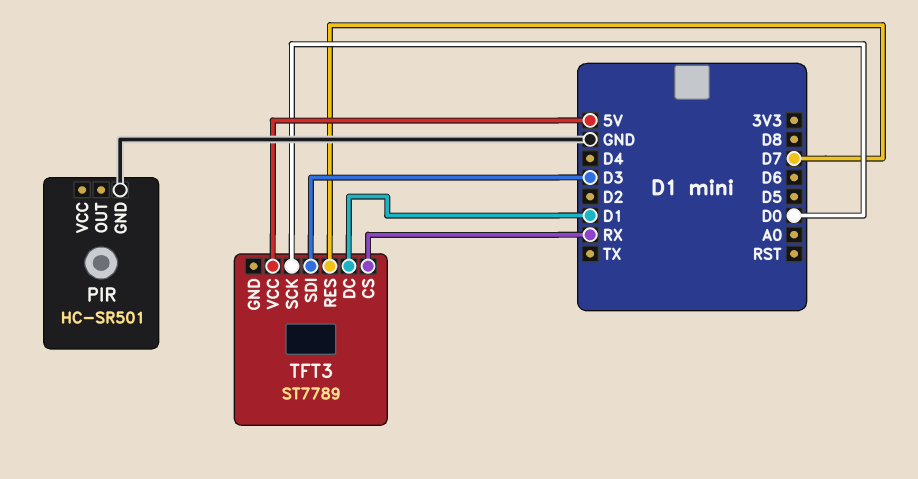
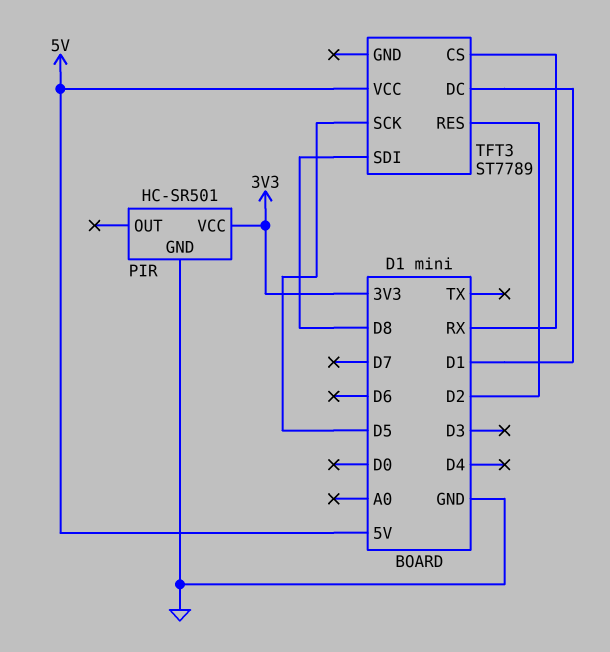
PIR pin VCC: none -> 3V3
TFT3 pin RES: D7 -> D2
TFT3 pin SCK: D0 -> D5
TFT3 pin SDI: D3 -> D8

